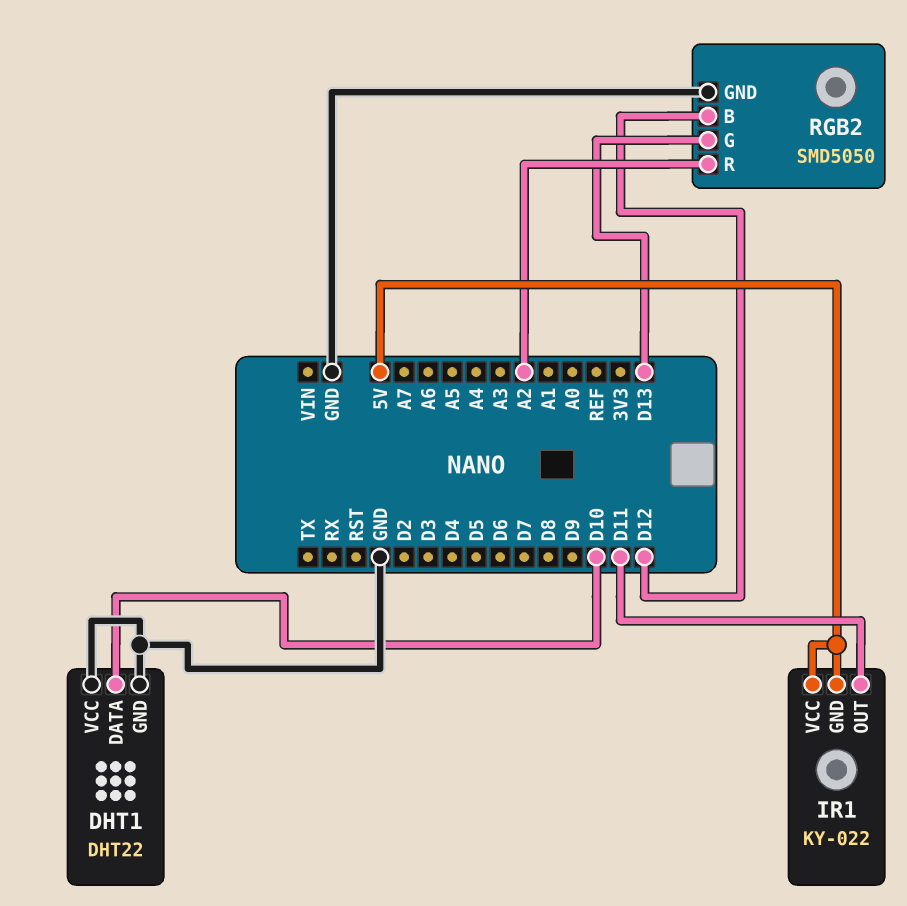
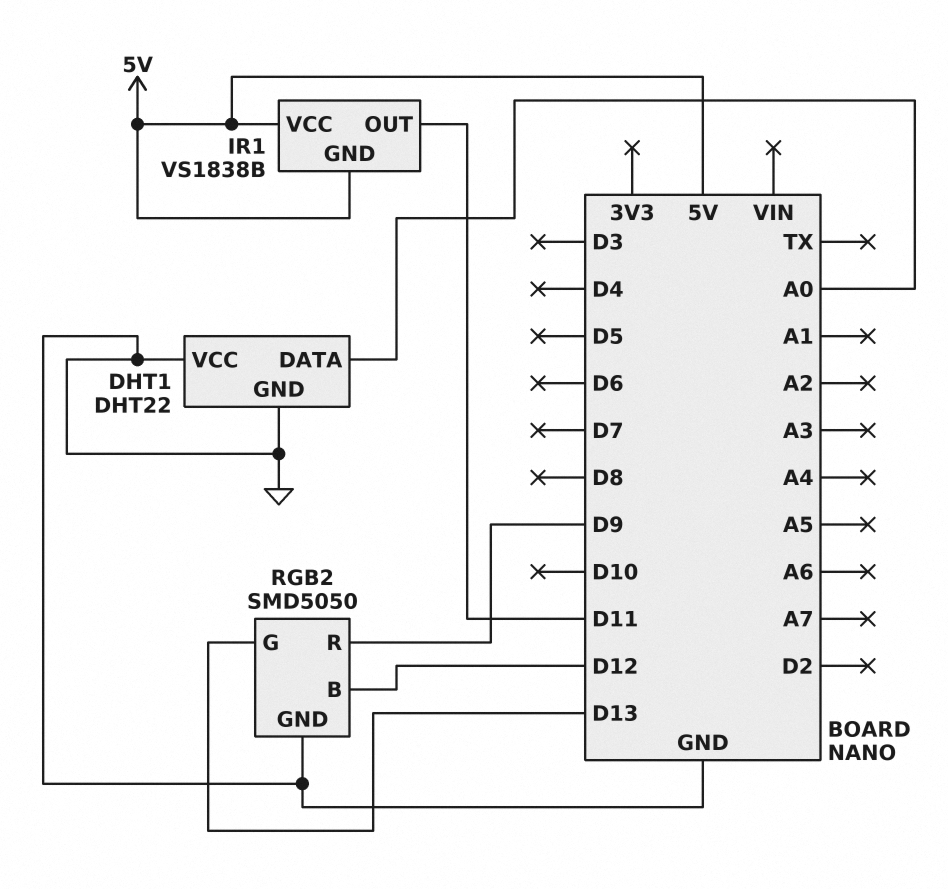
DHT1 pin DATA: D10 -> A0
IR1: KY-022 -> VS1838B
RGB2 pin R: A2 -> D9

